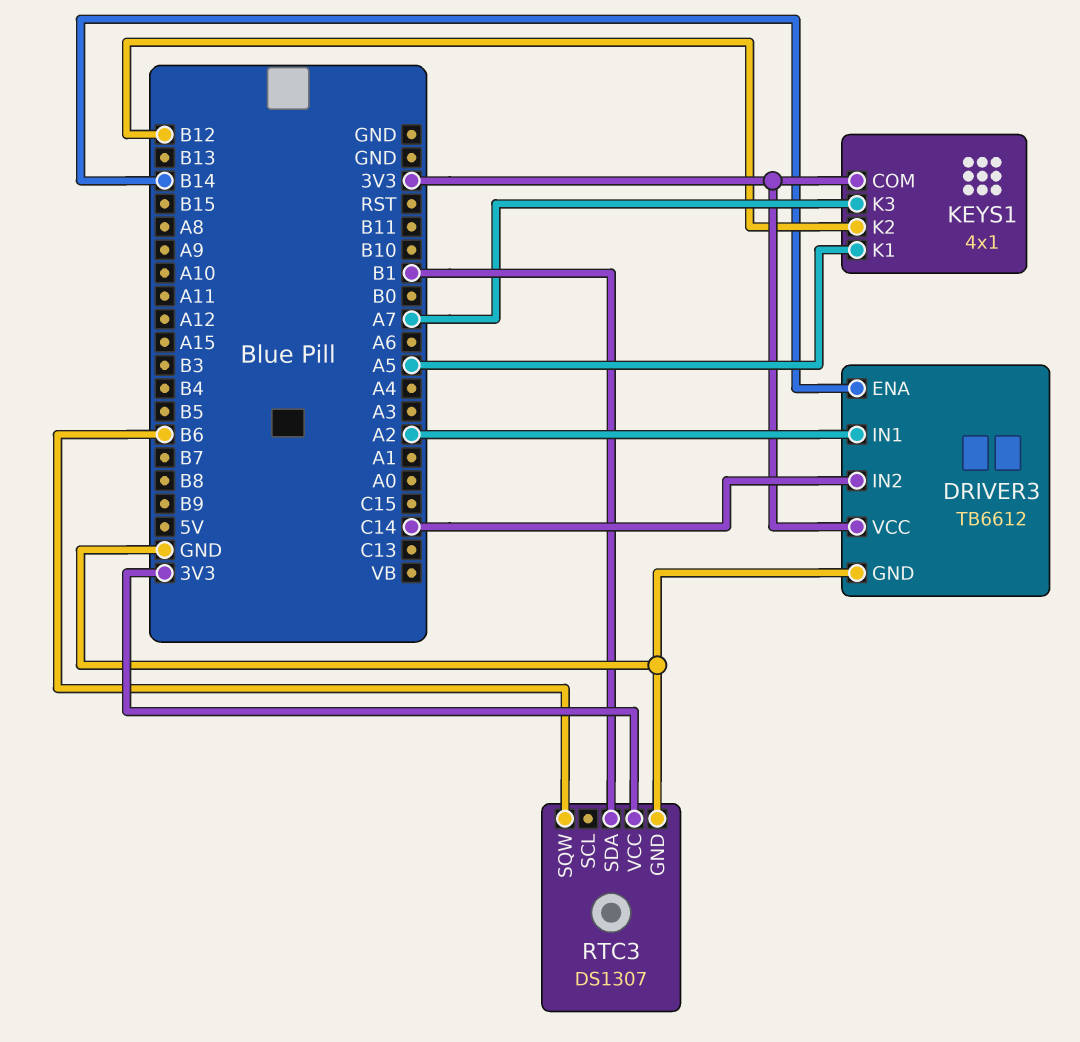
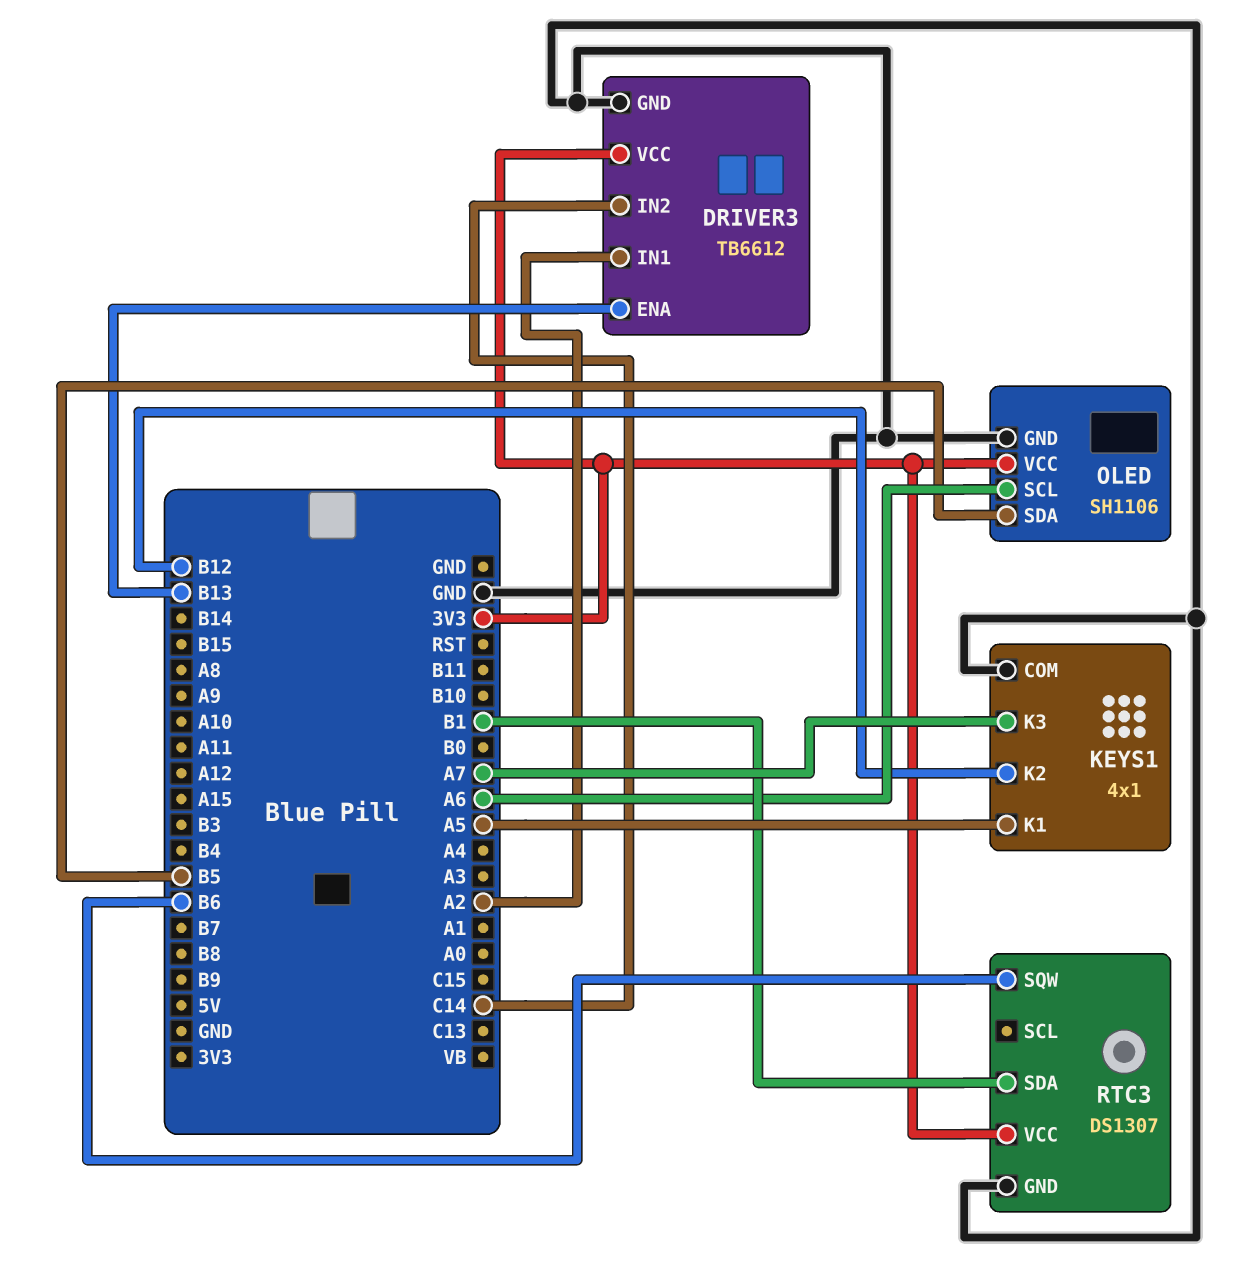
DRIVER3 pin ENA: B14 -> B13
KEYS1 pin COM: 3V3 -> GND
OLED: none -> SH1106
OLED pin GND: none -> GND
OLED pin SCL: none -> A6
OLED pin SDA: none -> B5
OLED pin VCC: none -> 3V3

